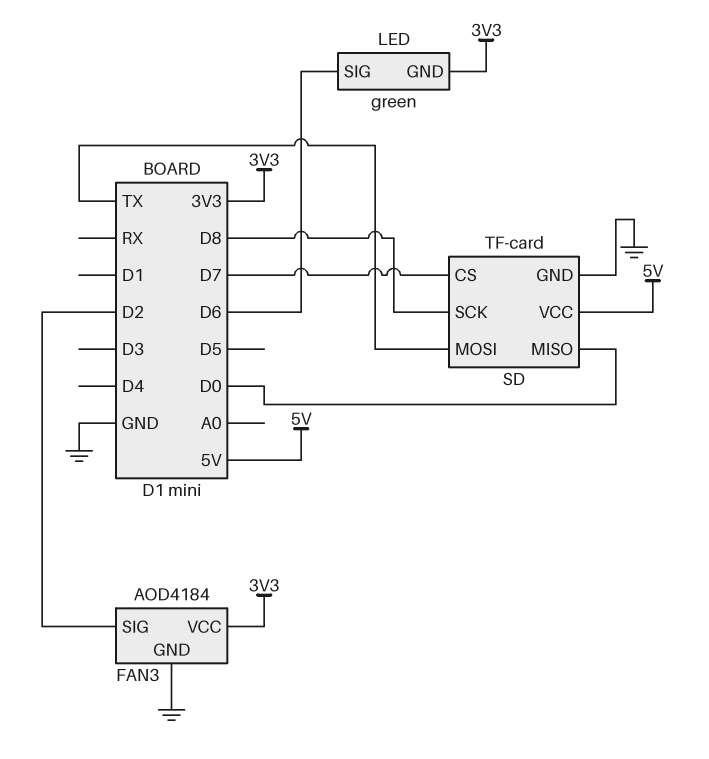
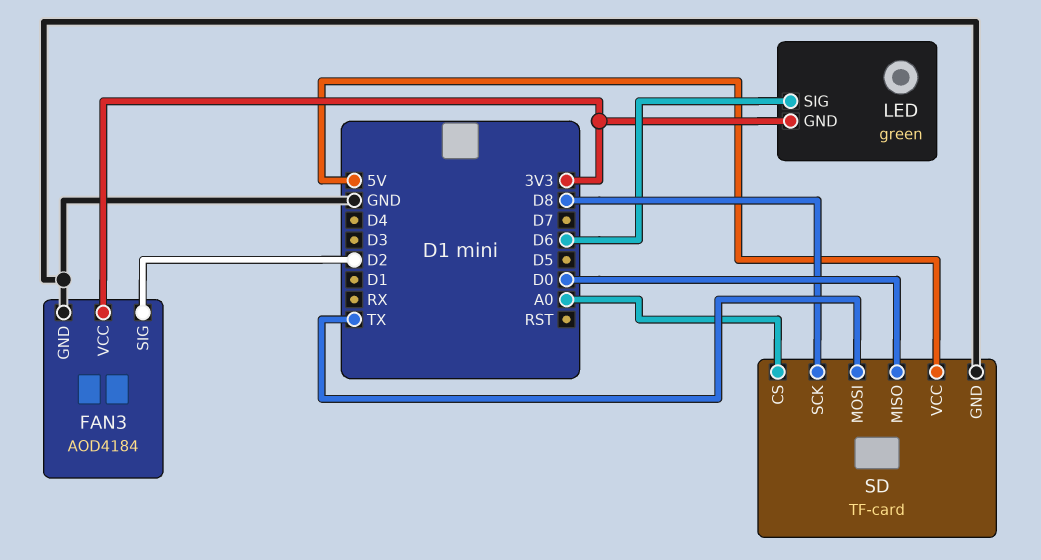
SD pin CS: D7 -> A0

